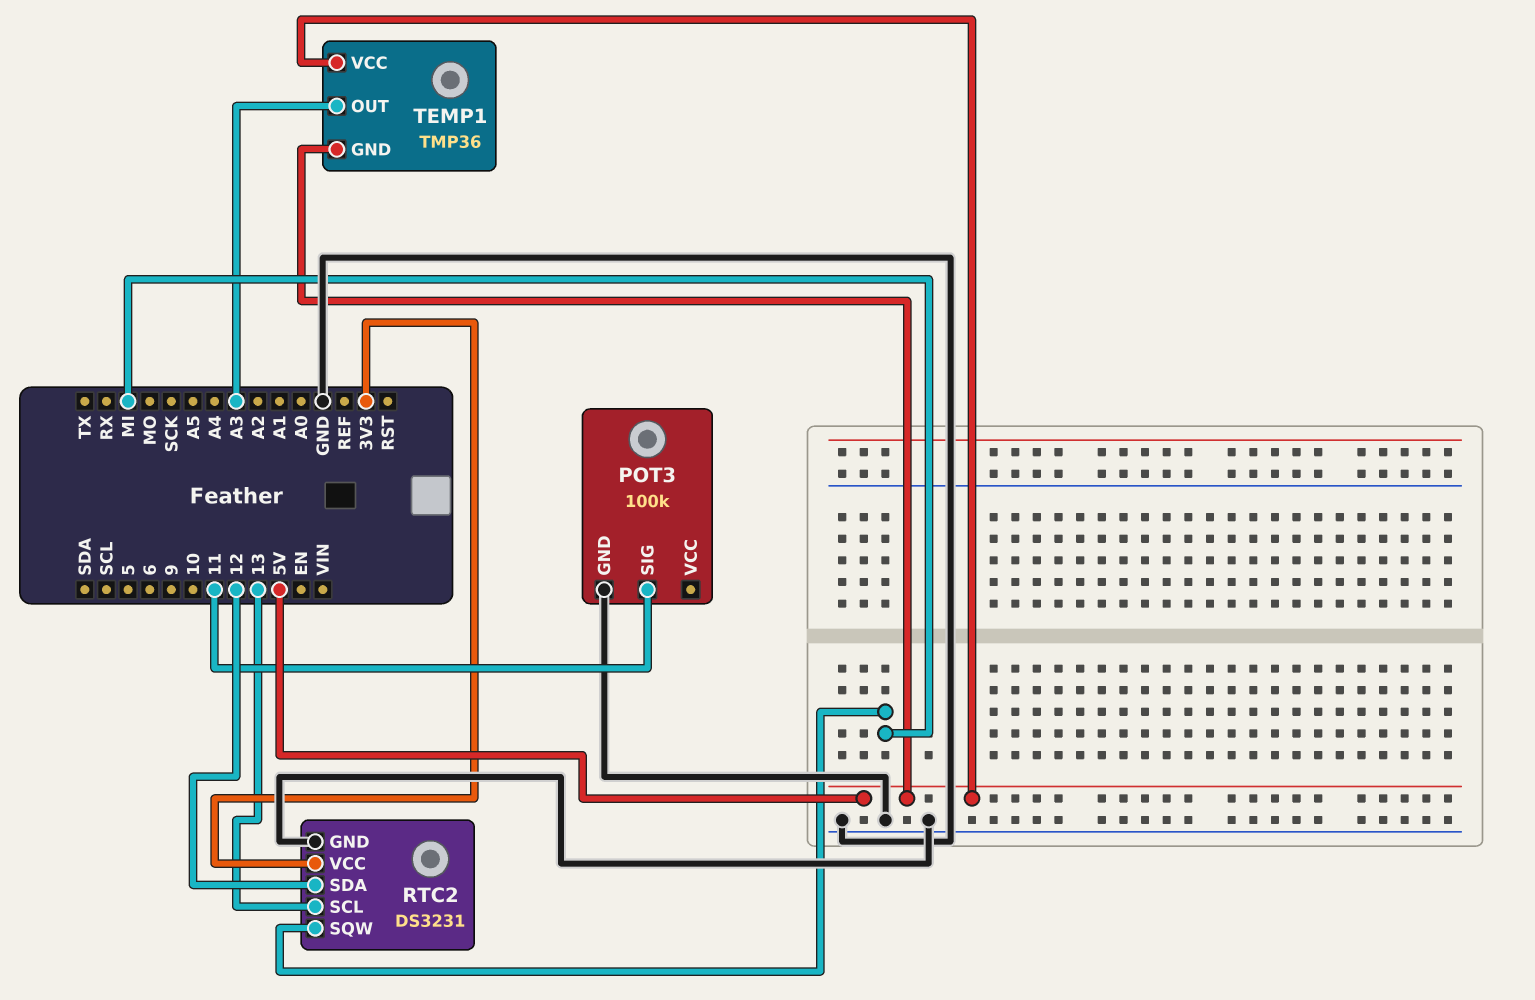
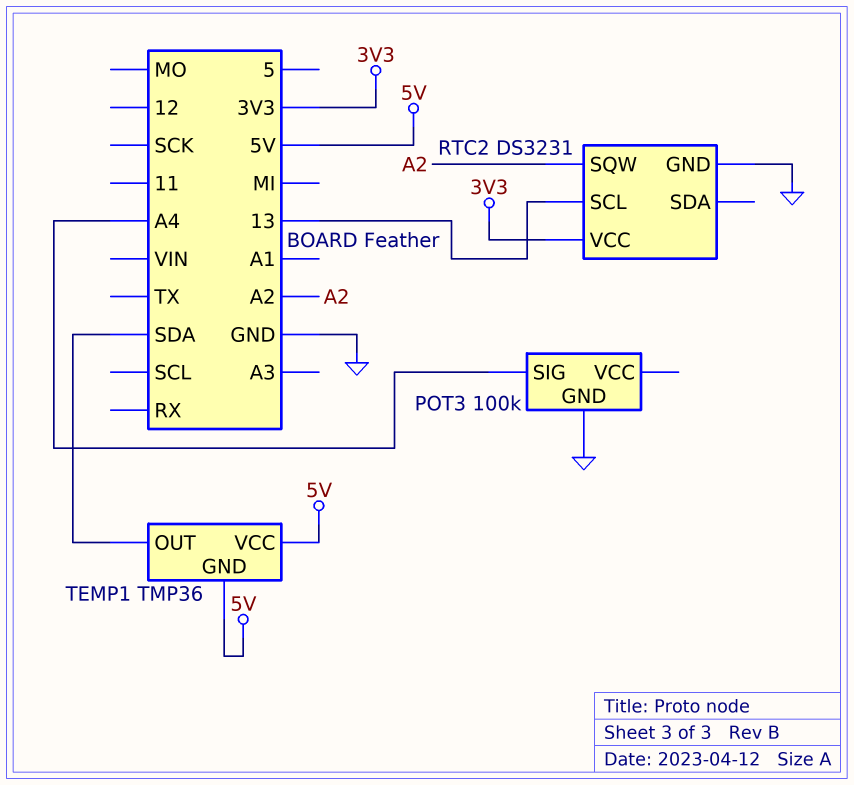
POT3 pin SIG: 11 -> A4
RTC2 pin SDA: 12 -> none
RTC2 pin SQW: MI -> A2
TEMP1 pin OUT: A3 -> SDA

